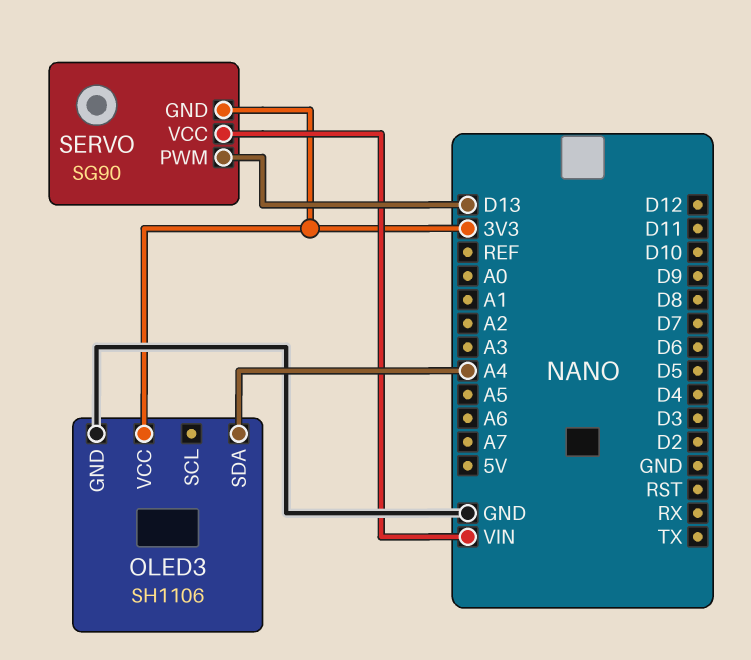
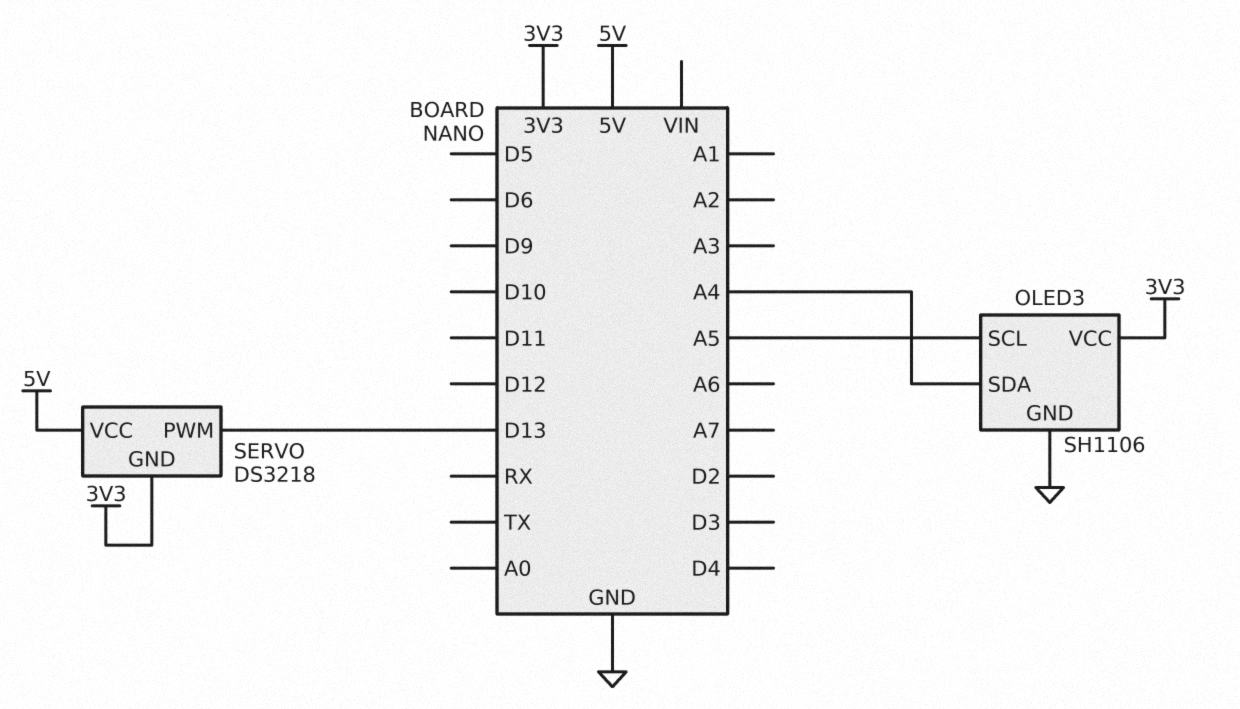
OLED3 pin SCL: none -> A5
SERVO: SG90 -> DS3218
SERVO pin VCC: VIN -> 5V

